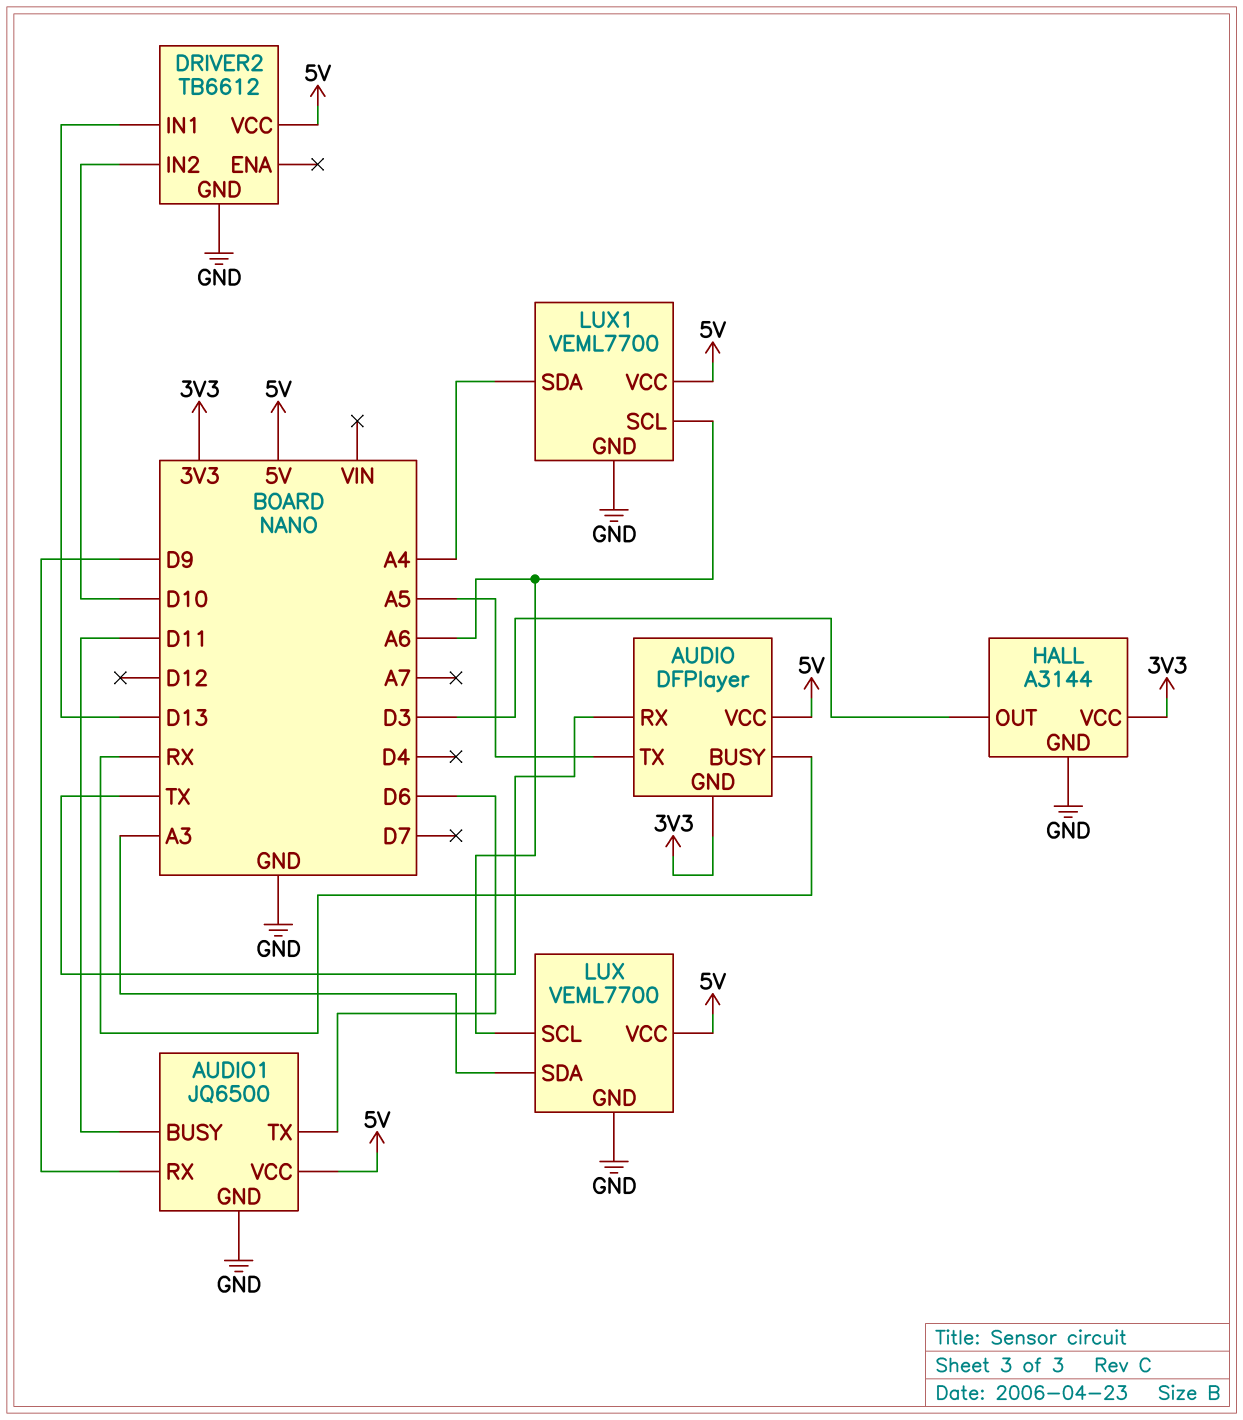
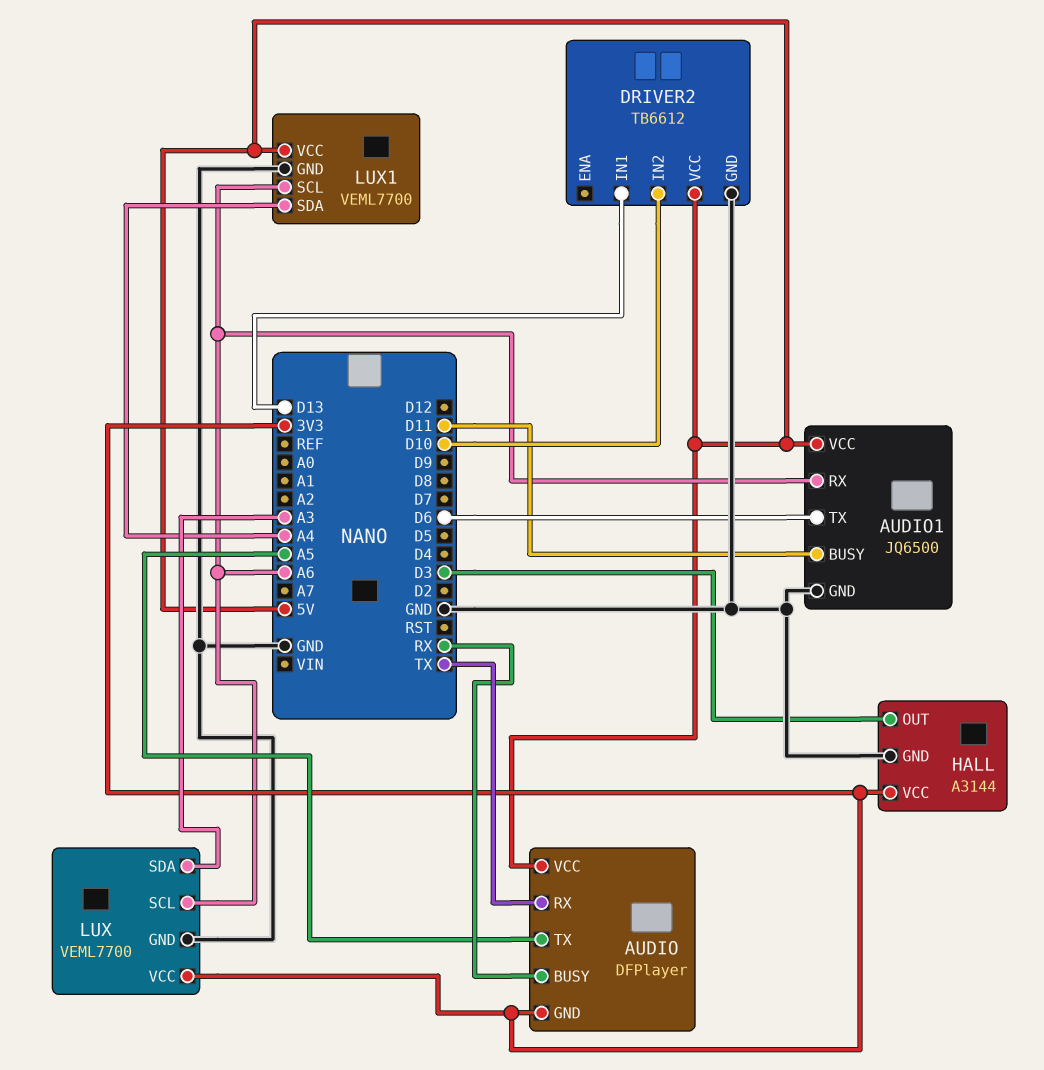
AUDIO1 pin RX: D9 -> A6
LUX pin VCC: 5V -> 3V3

